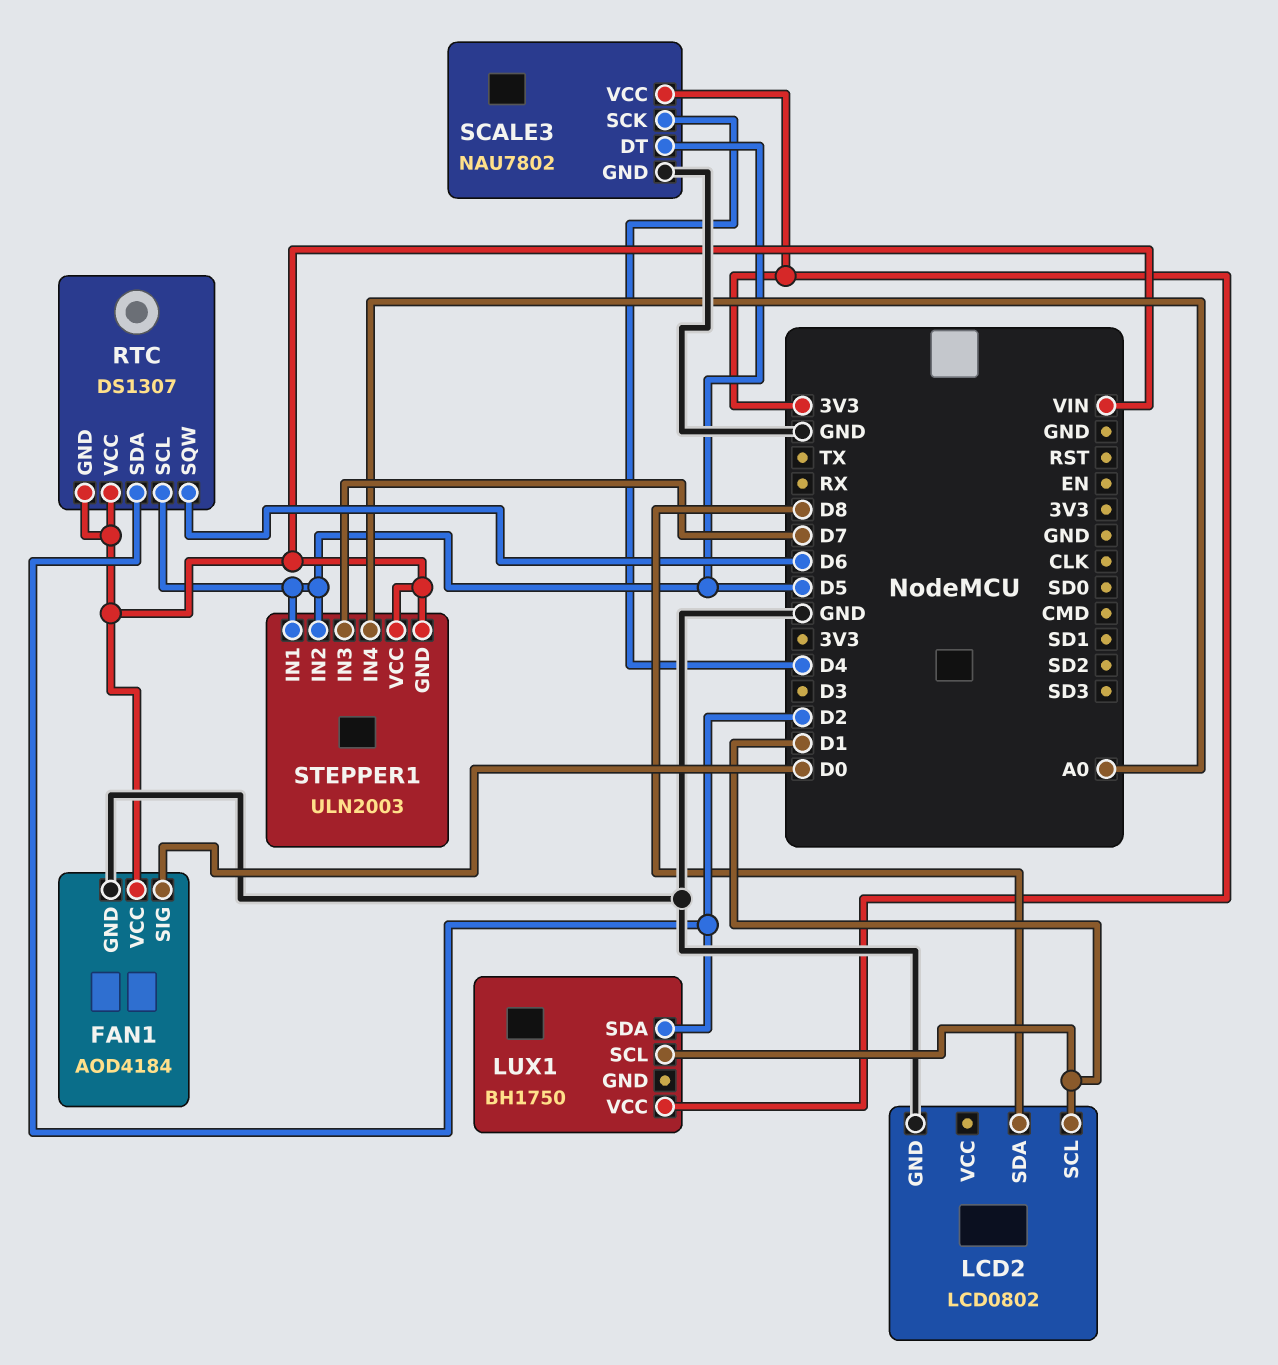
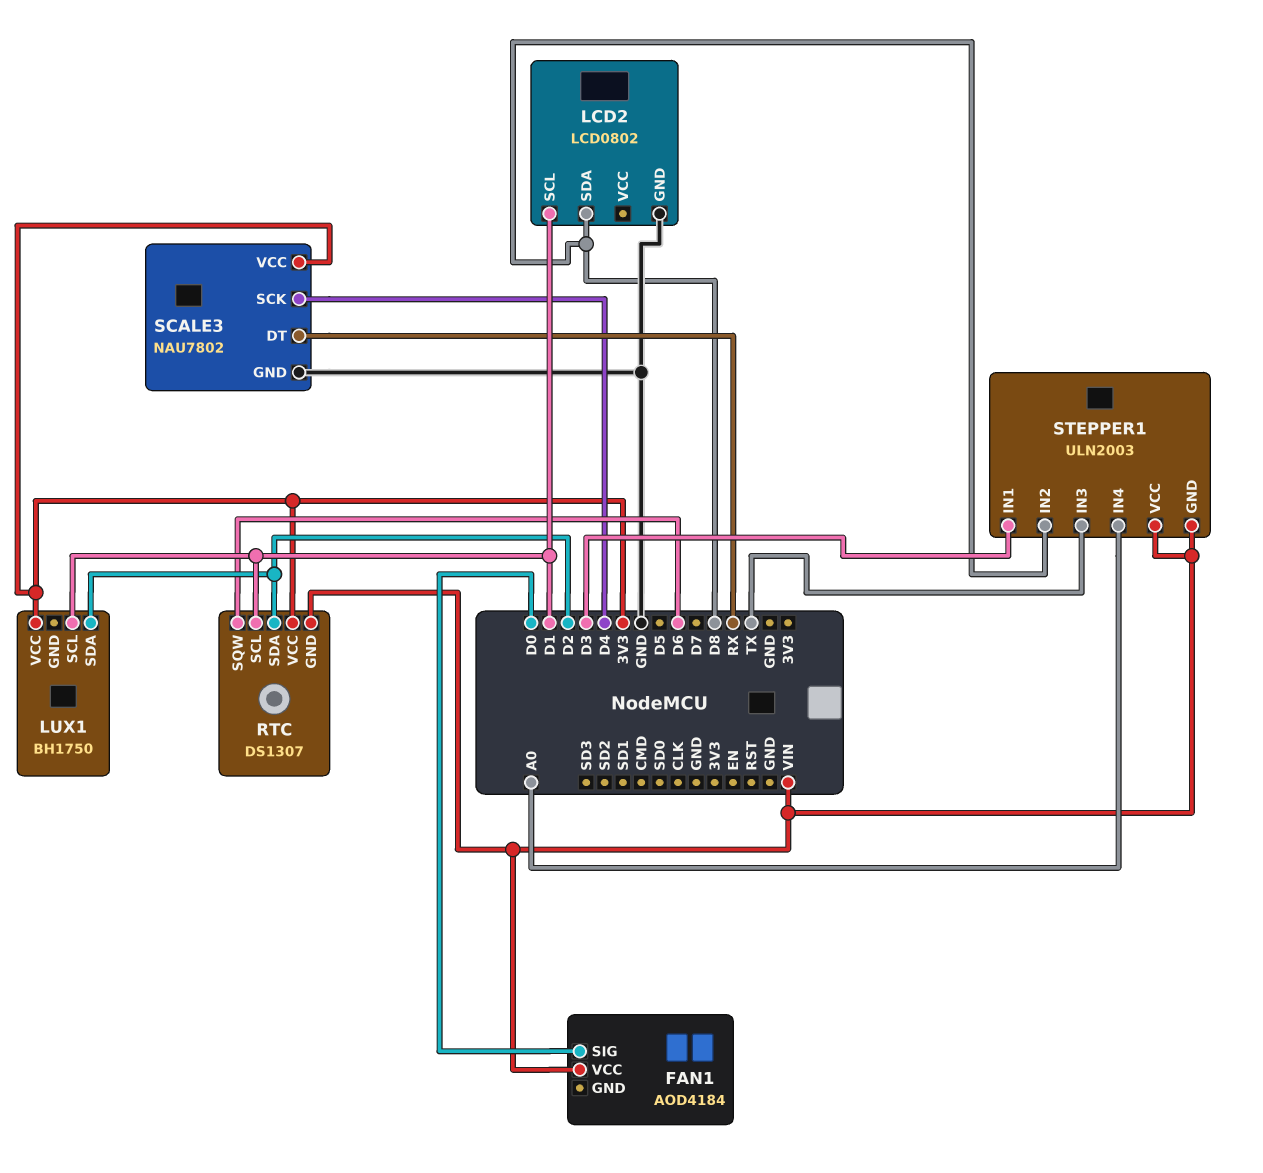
FAN1 pin GND: GND -> none
RTC pin SCL: D5 -> D1
RTC pin VCC: VIN -> 3V3
SCALE3 pin DT: D5 -> RX
STEPPER1 pin IN1: D5 -> D3
STEPPER1 pin IN2: D5 -> D8
STEPPER1 pin IN3: D7 -> TX

